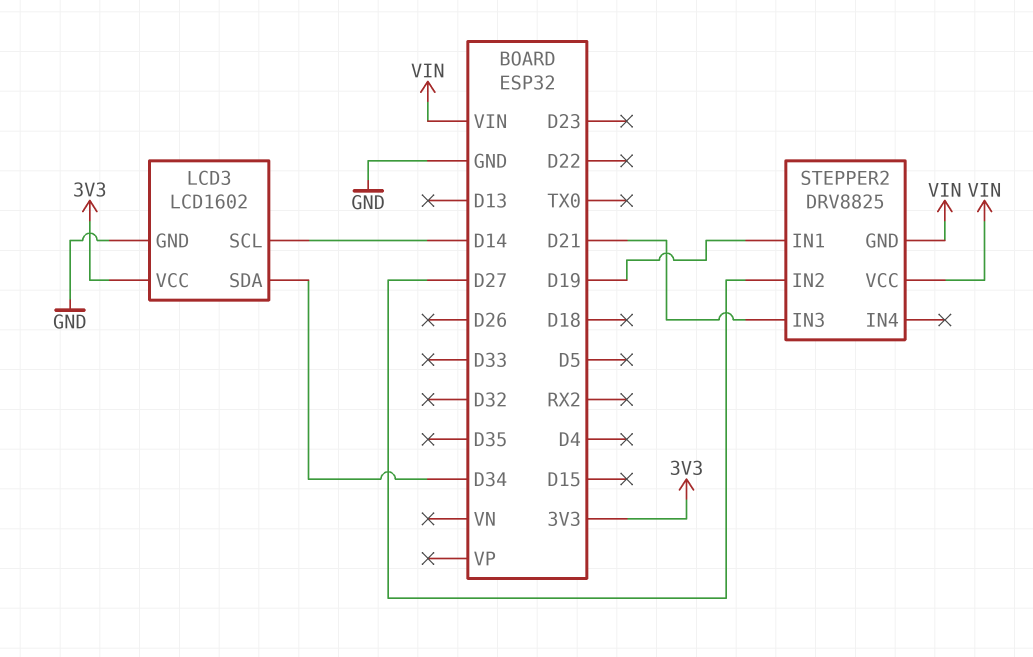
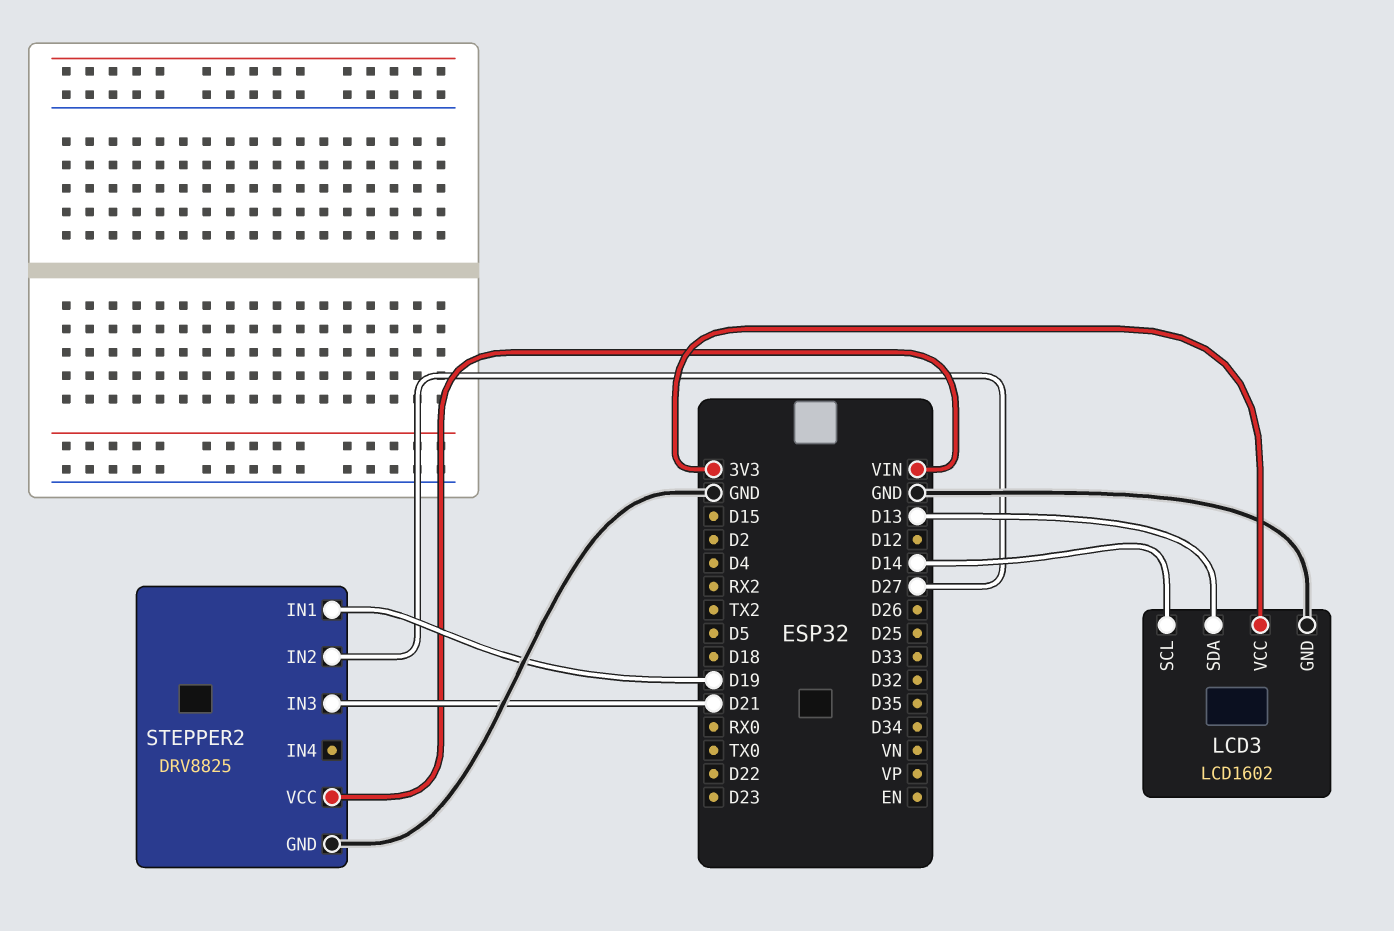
LCD3 pin SDA: D34 -> D13
STEPPER2 pin GND: VIN -> GND

